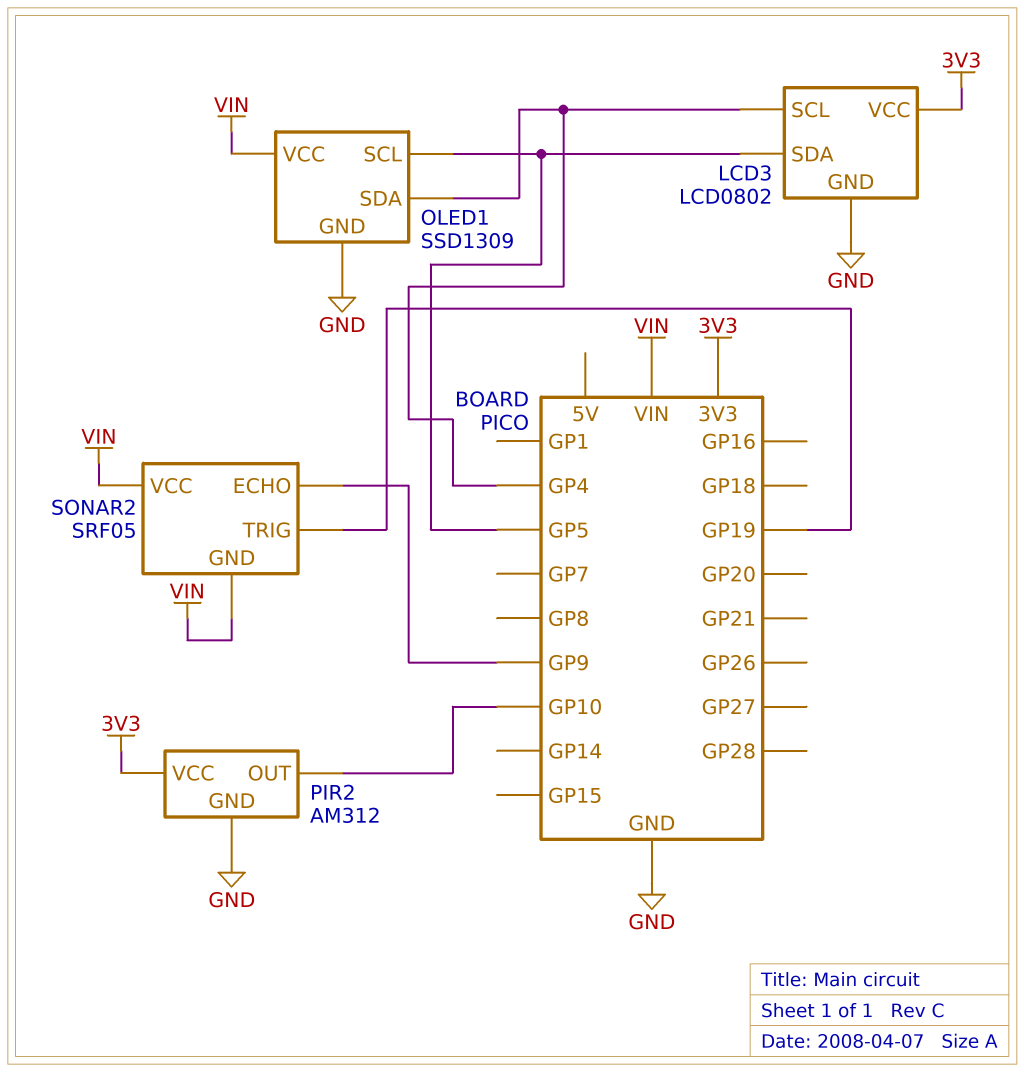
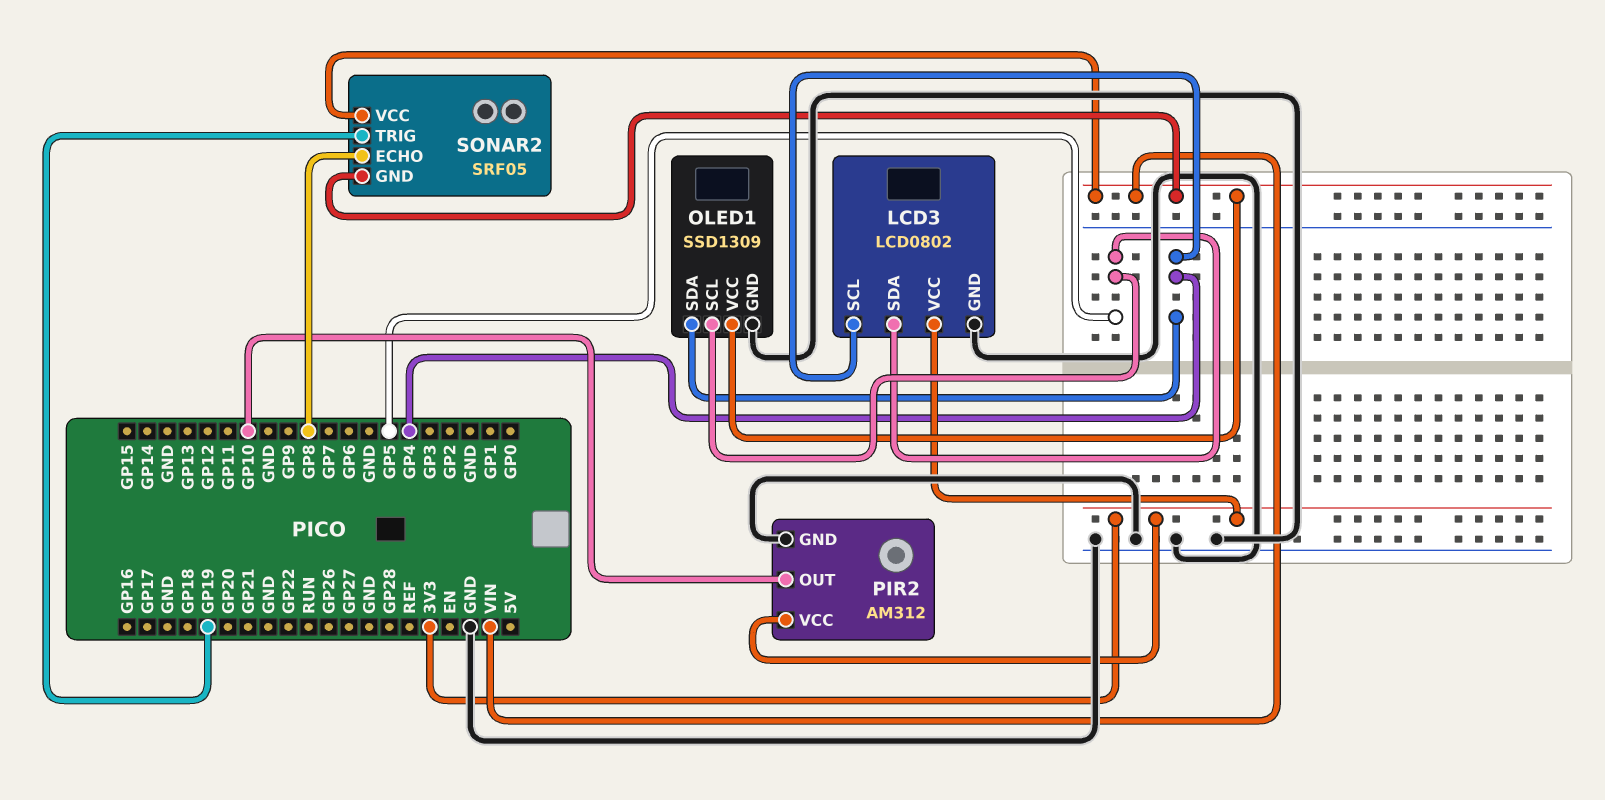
SONAR2 pin ECHO: GP9 -> GP8

